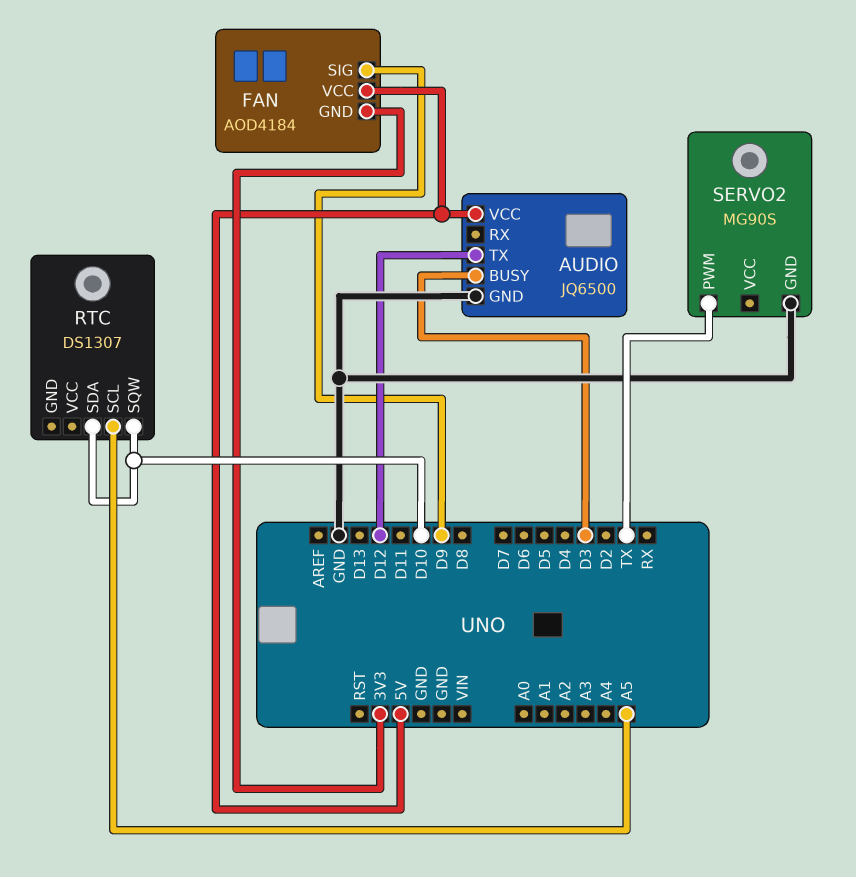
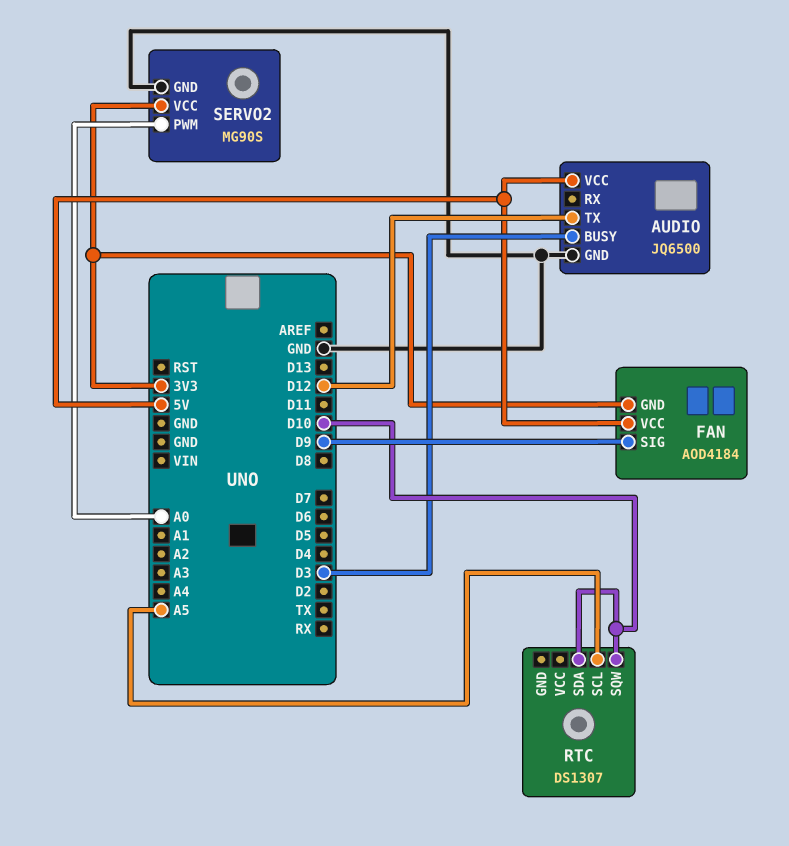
SERVO2 pin PWM: TX -> A0
SERVO2 pin VCC: none -> 3V3

